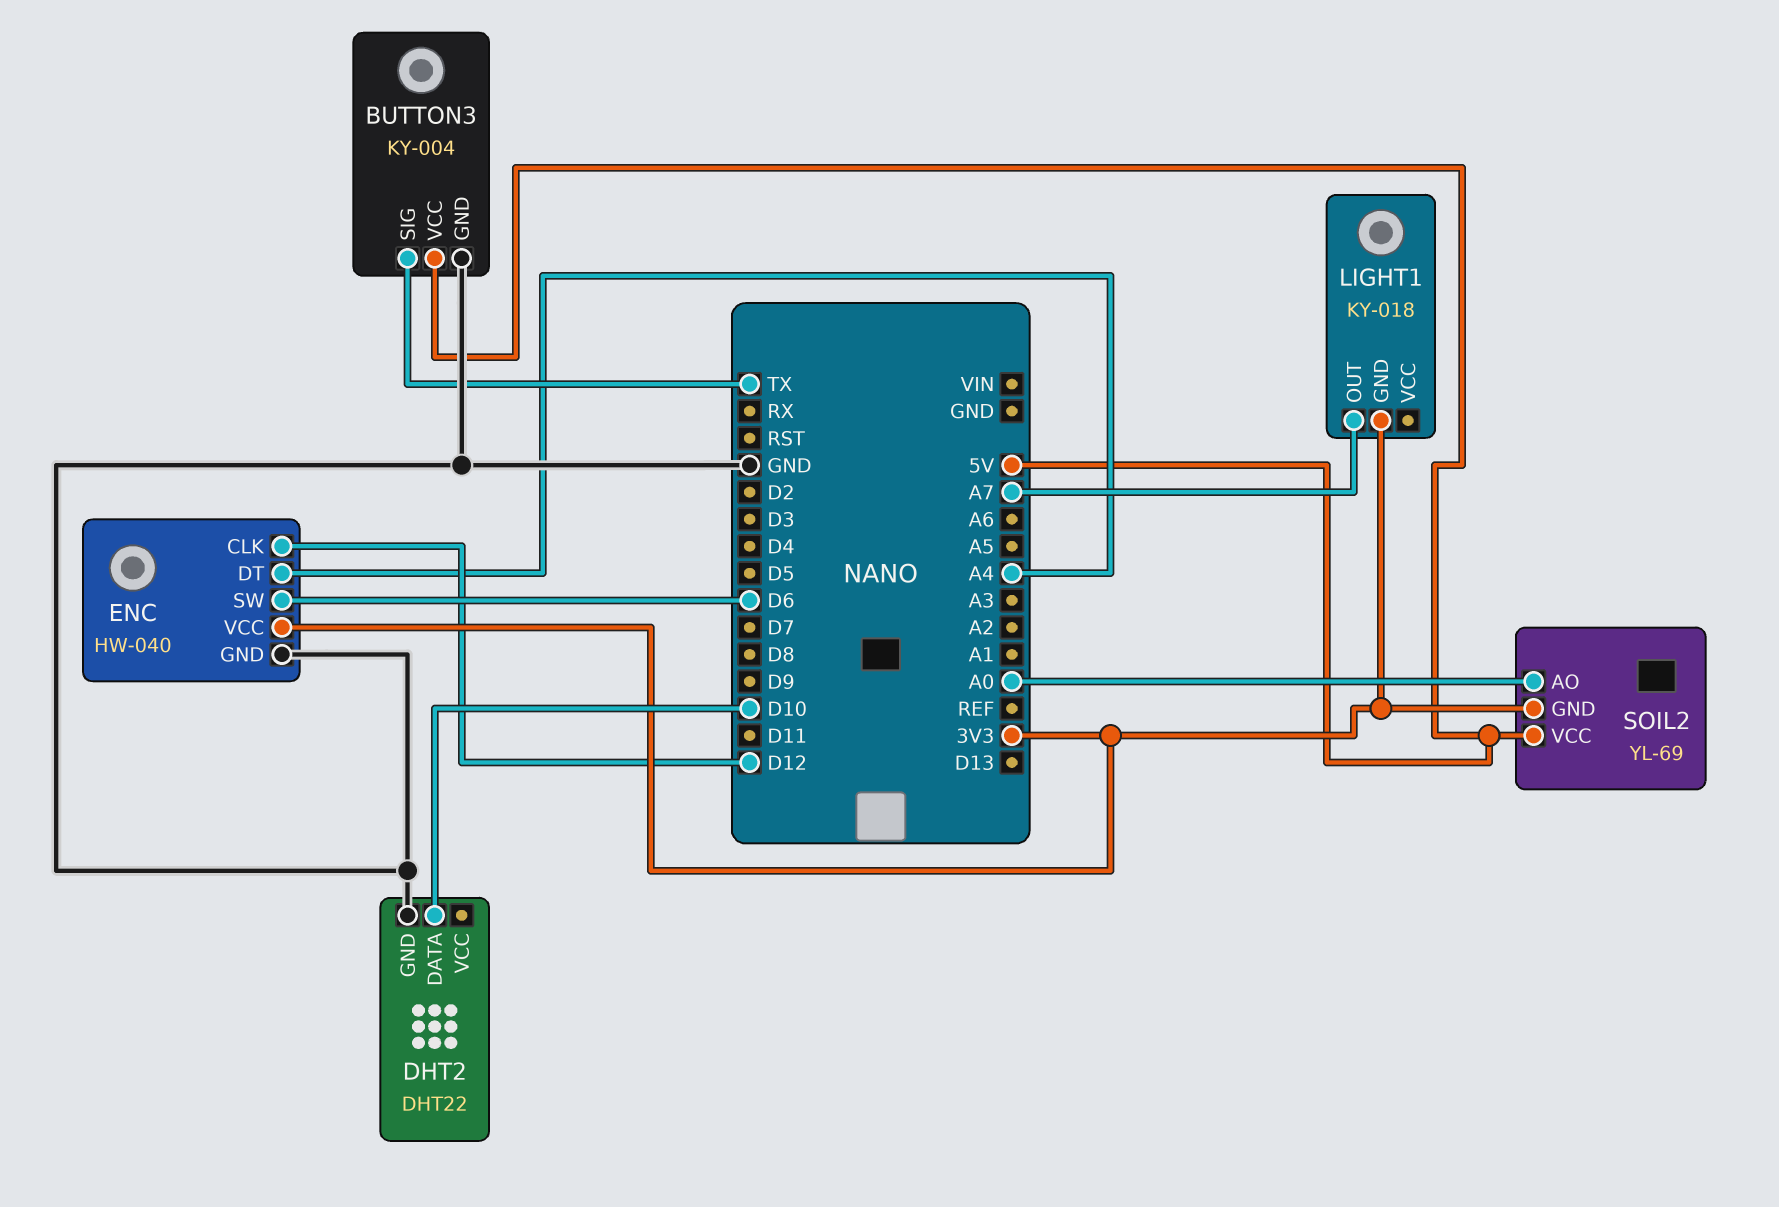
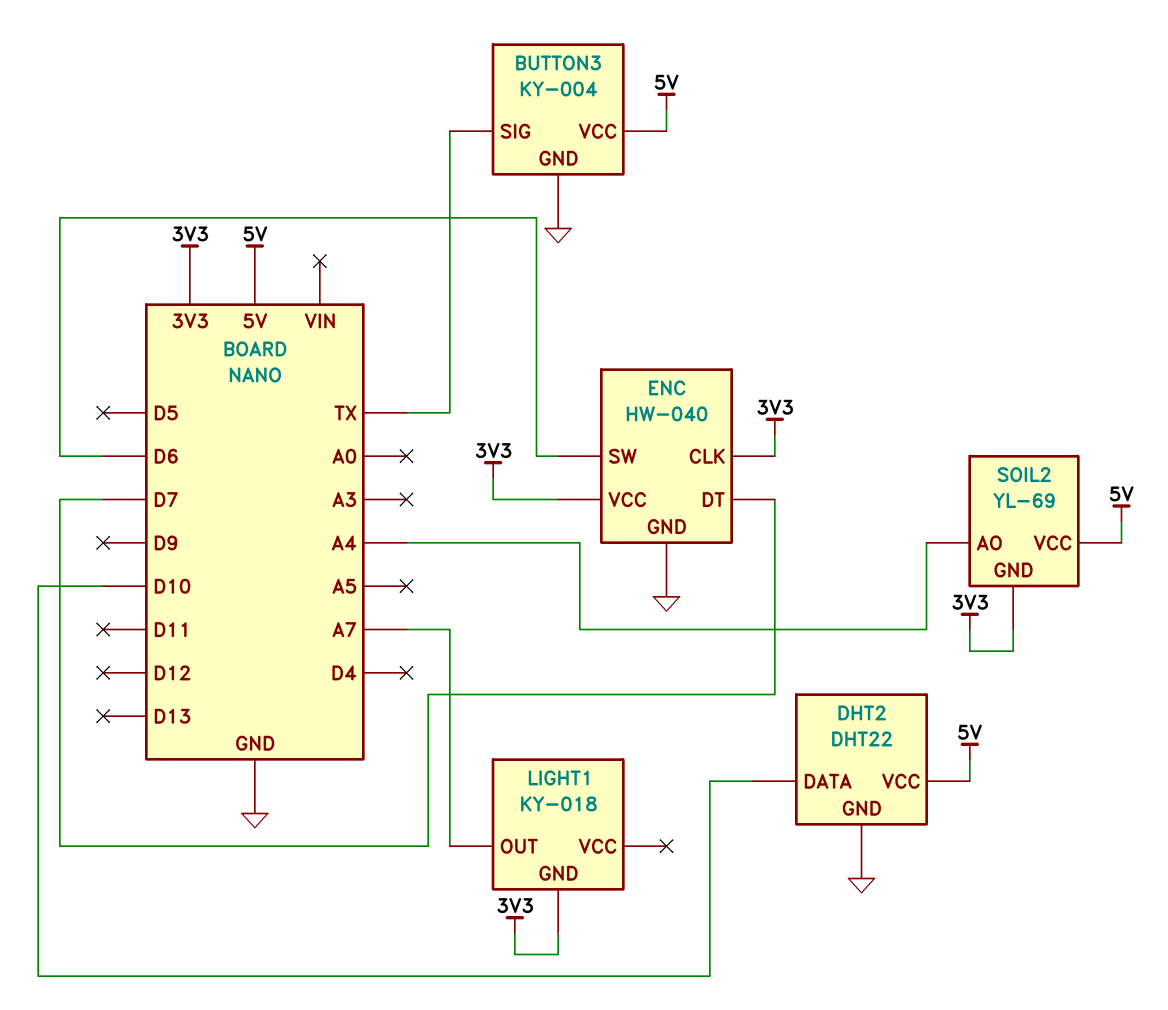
DHT2 pin VCC: none -> 5V
ENC pin CLK: D12 -> 3V3
ENC pin DT: A4 -> D7
SOIL2 pin AO: A0 -> A4

